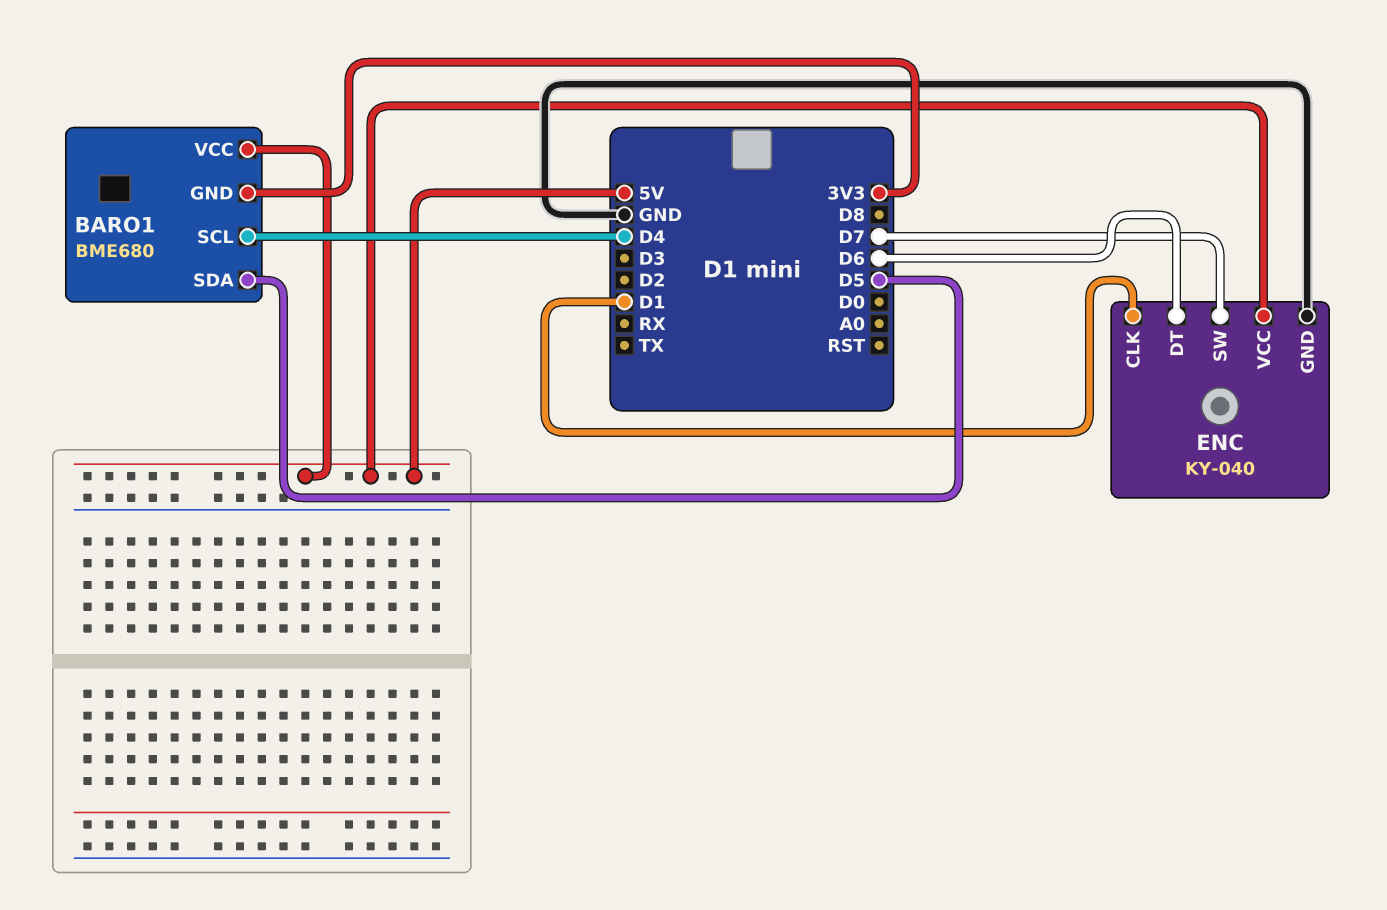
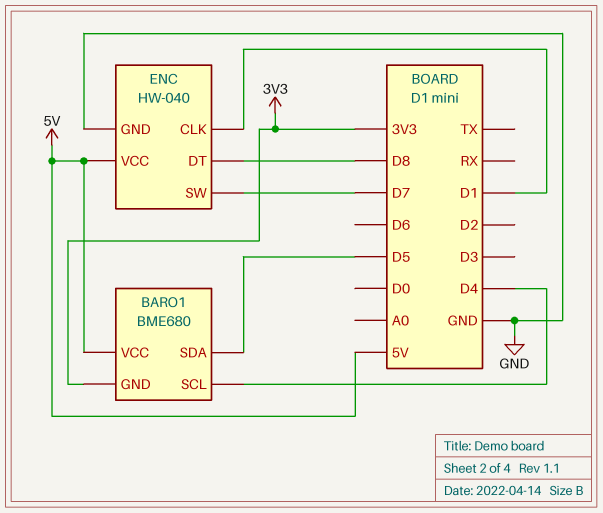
ENC: KY-040 -> HW-040
ENC pin DT: D6 -> D8

